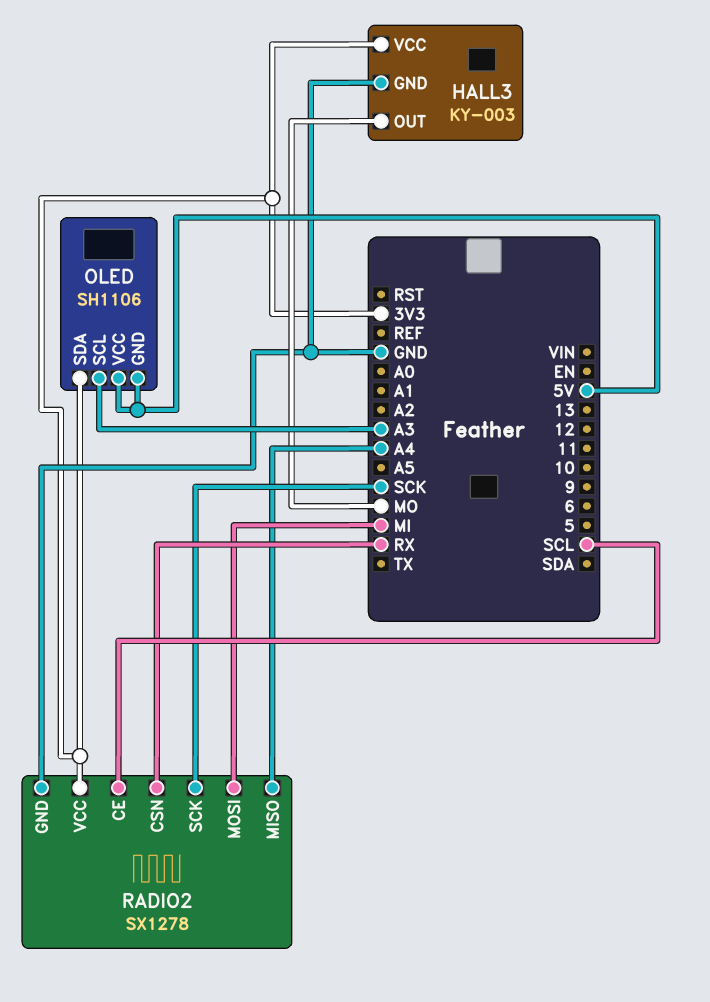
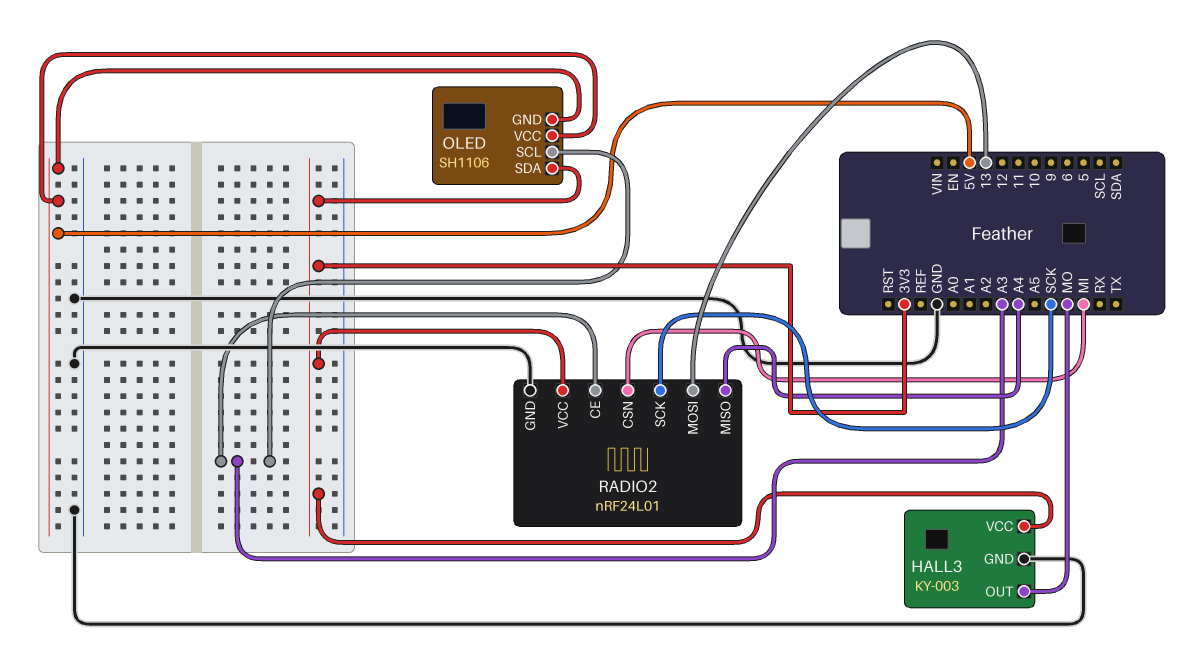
RADIO2: SX1278 -> nRF24L01
RADIO2 pin CE: SCL -> A3
RADIO2 pin CSN: RX -> MI
RADIO2 pin MOSI: MI -> 13

